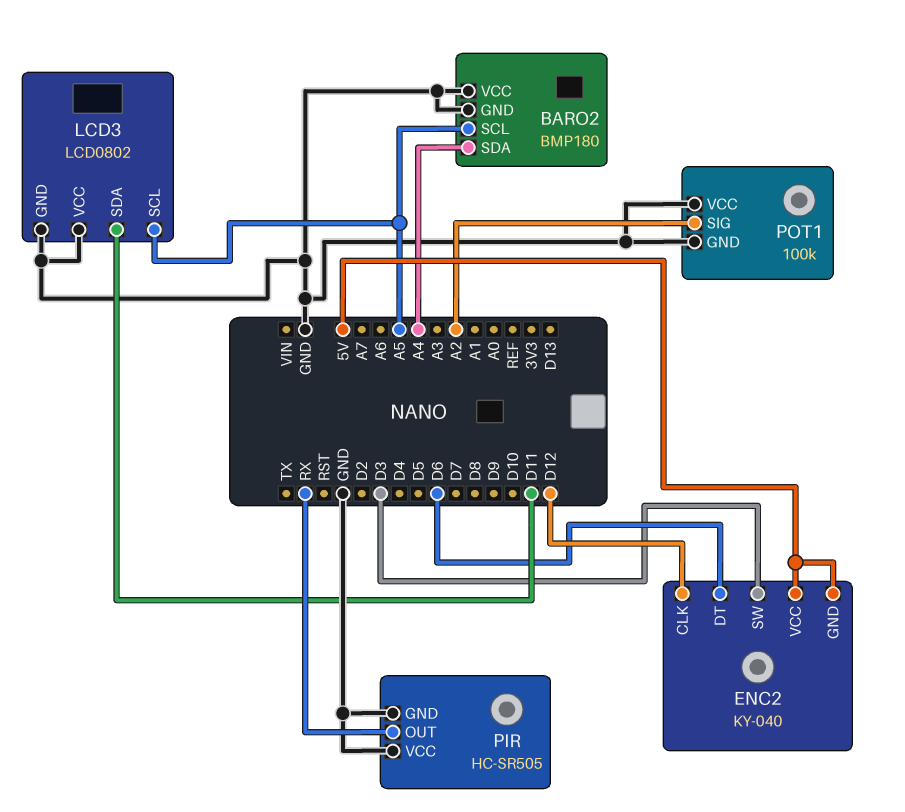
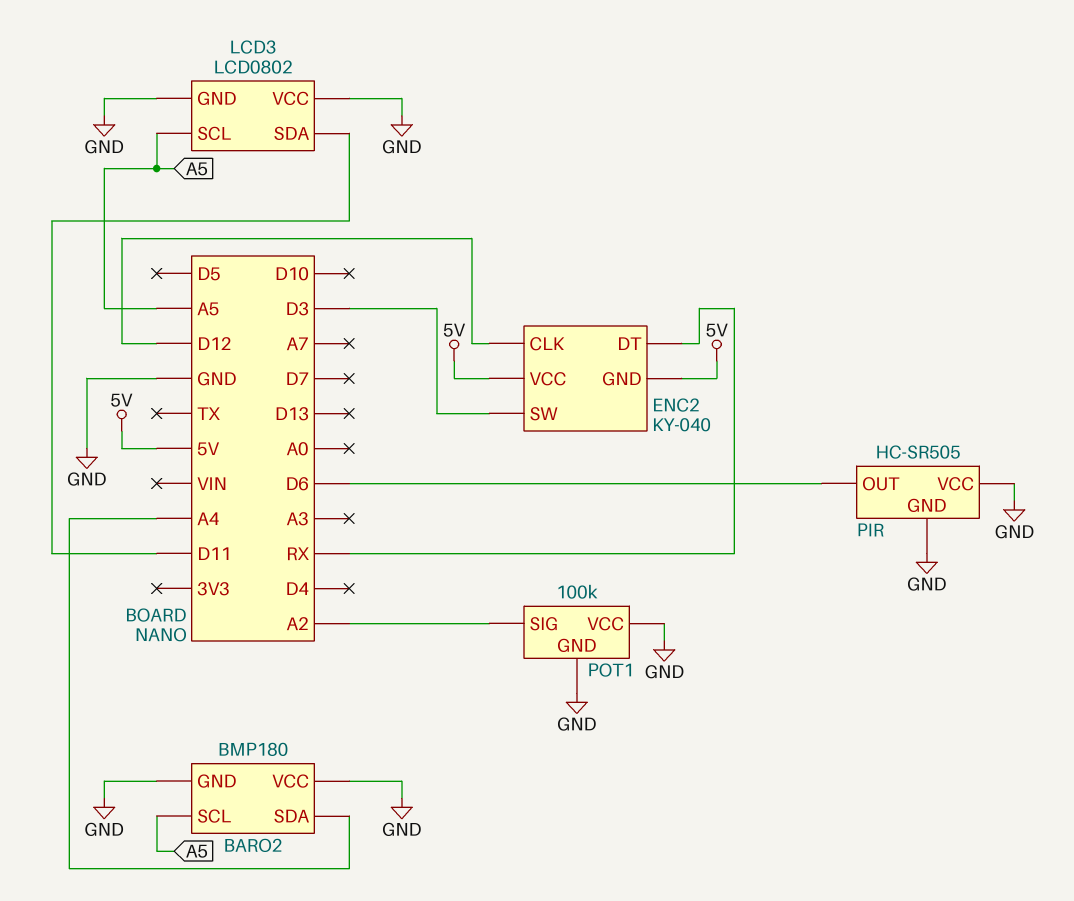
ENC2 pin DT: D6 -> RX
PIR pin OUT: RX -> D6

